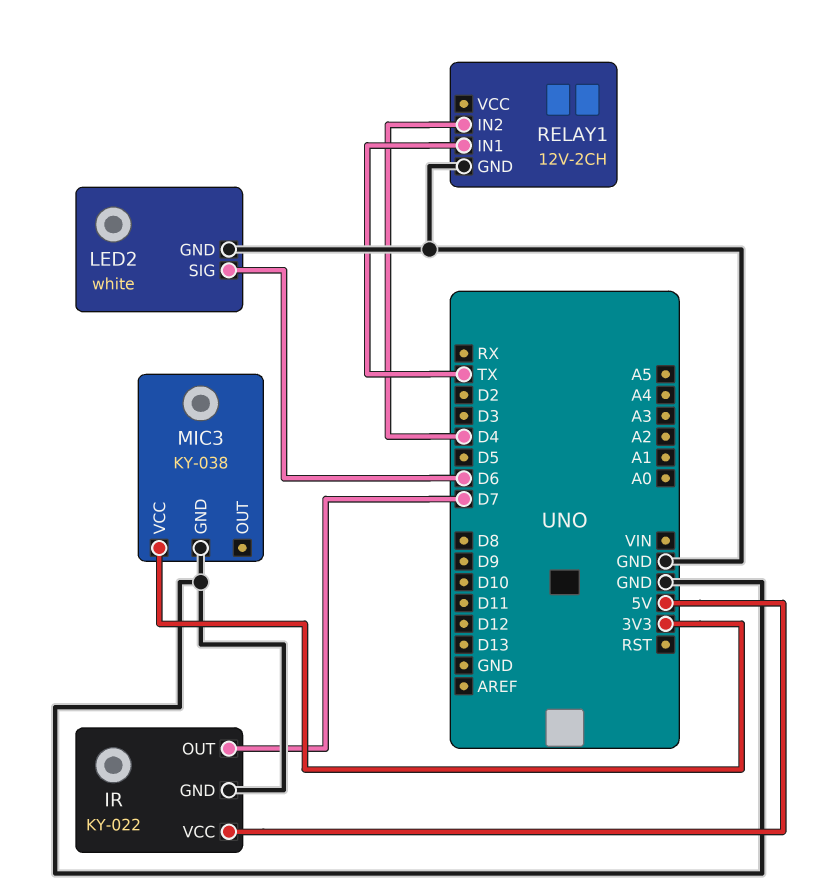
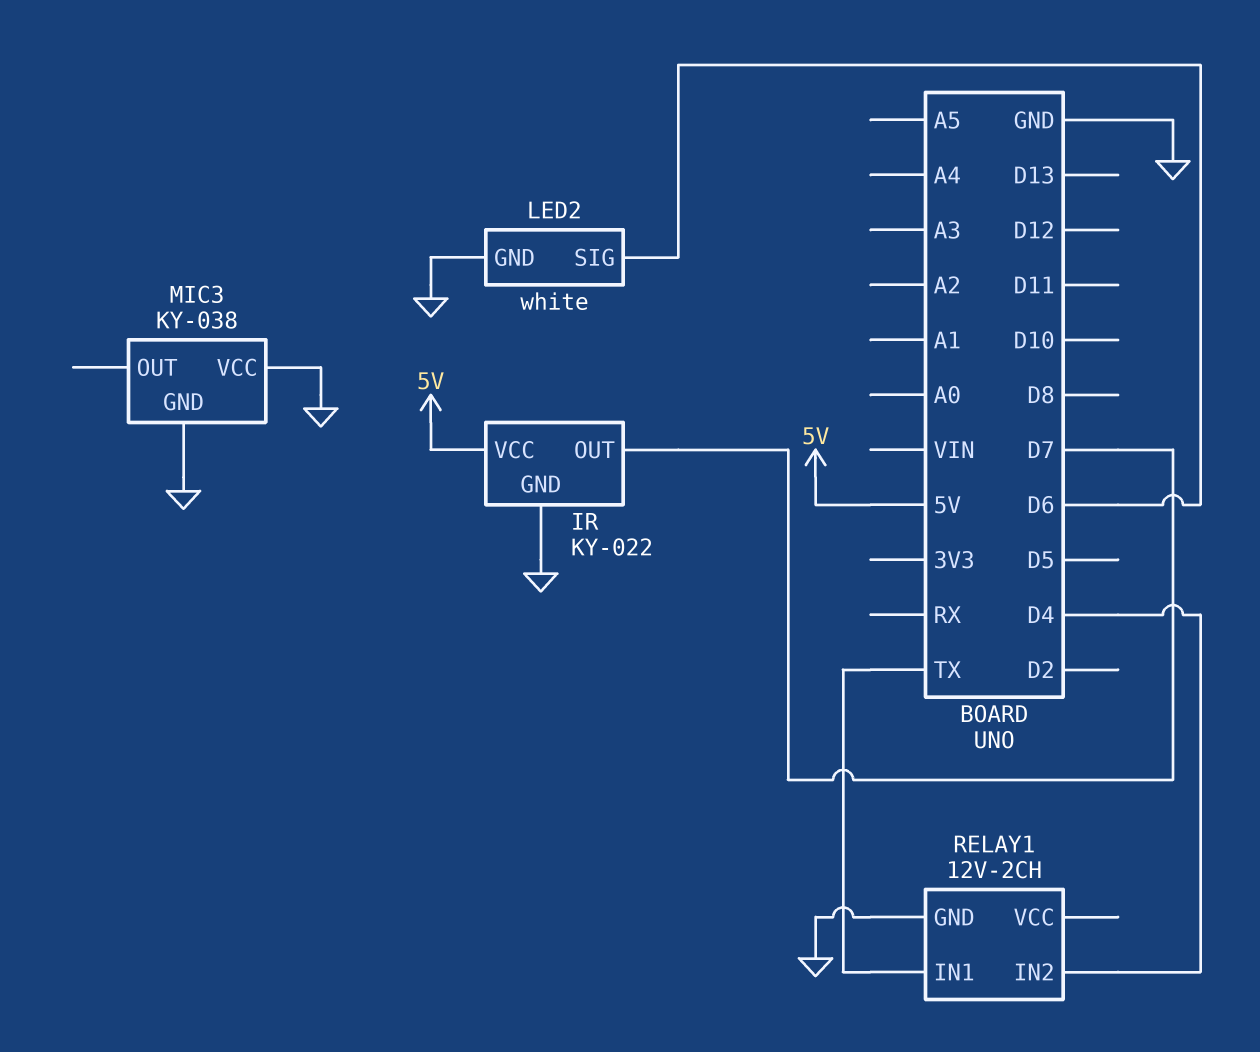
MIC3 pin VCC: 3V3 -> GND

